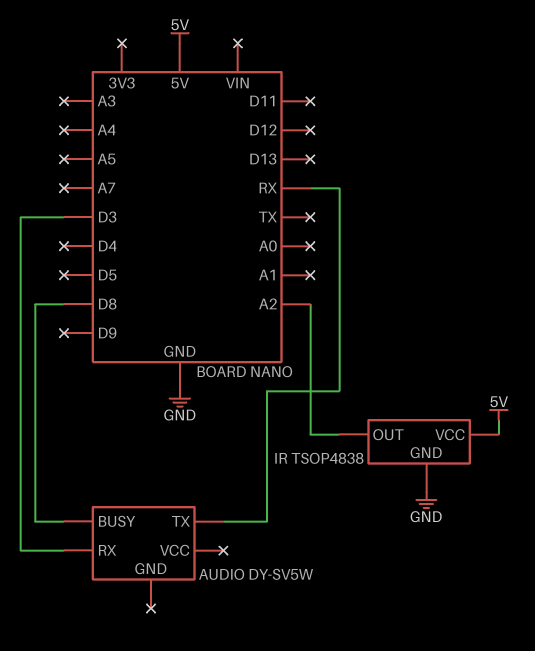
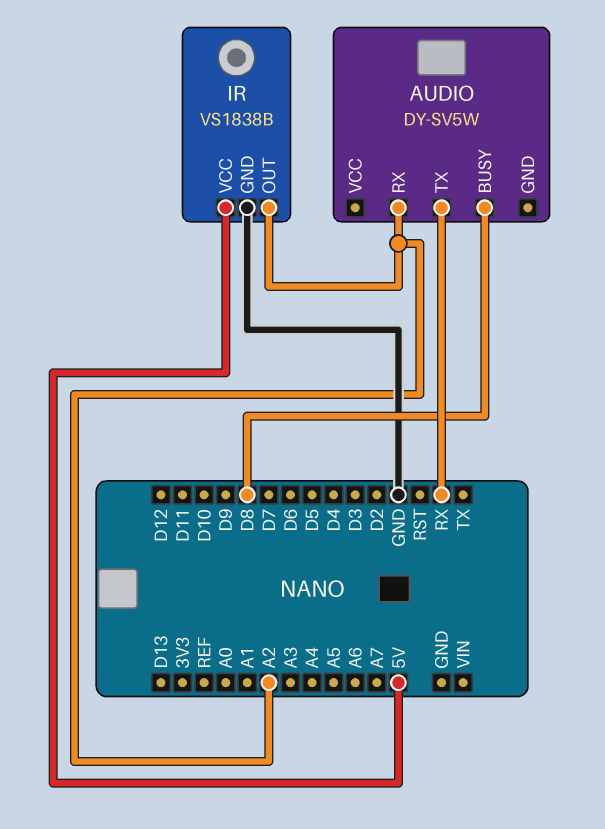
AUDIO pin RX: D3 -> A2
IR: TSOP4838 -> VS1838B

